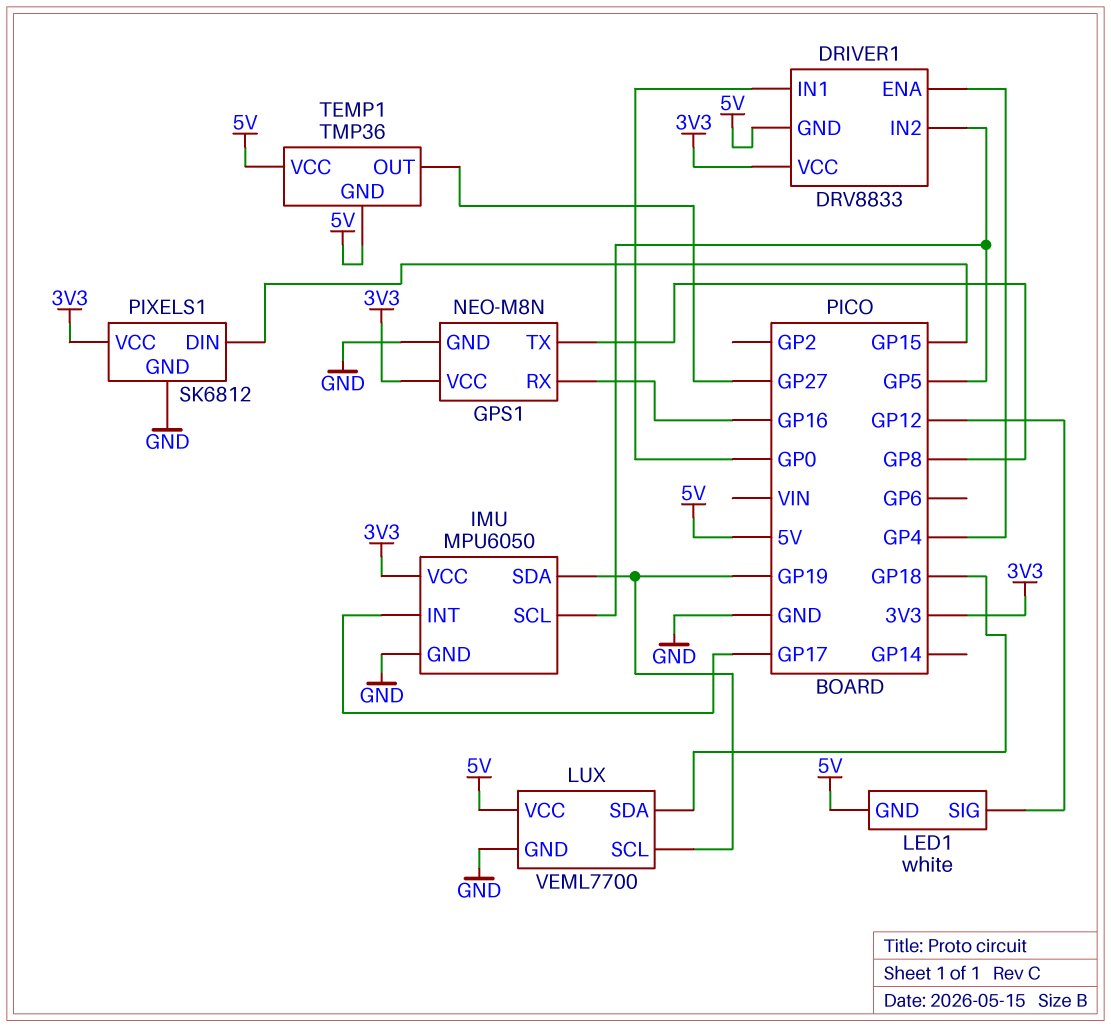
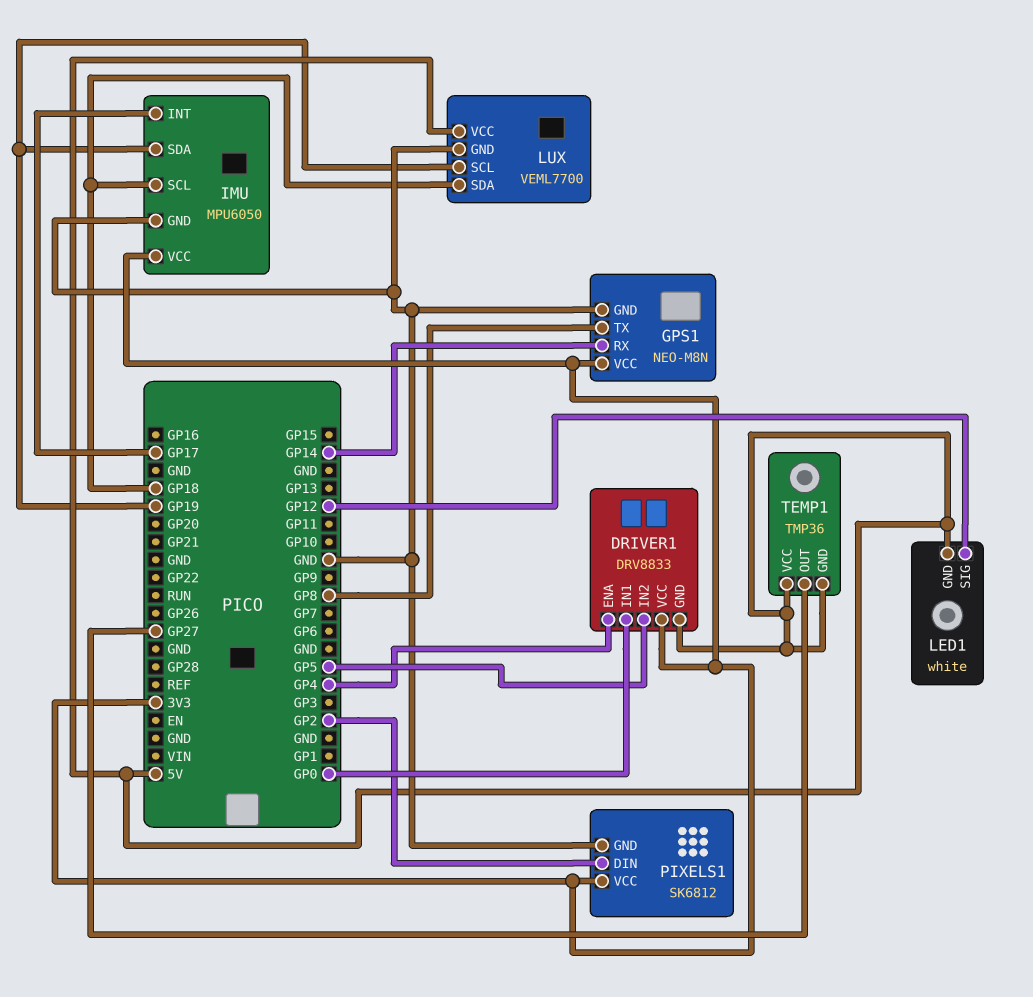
GPS1 pin RX: GP16 -> GP14
IMU pin SCL: GP5 -> GP18
PIXELS1 pin DIN: GP15 -> GP2

